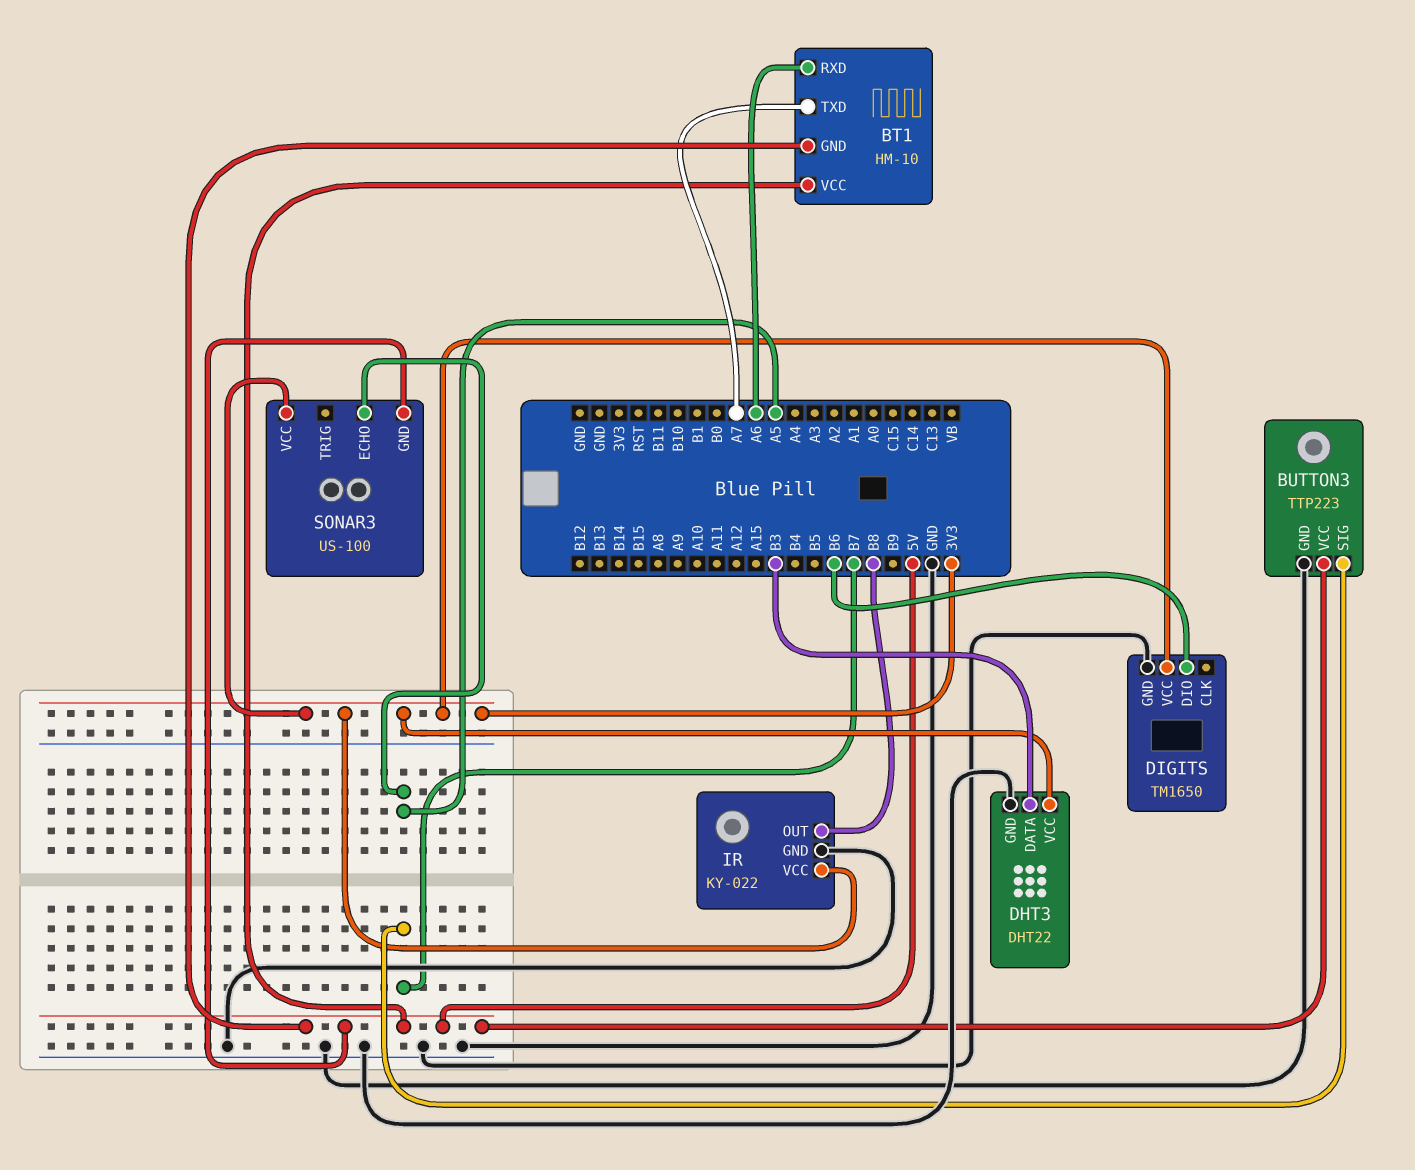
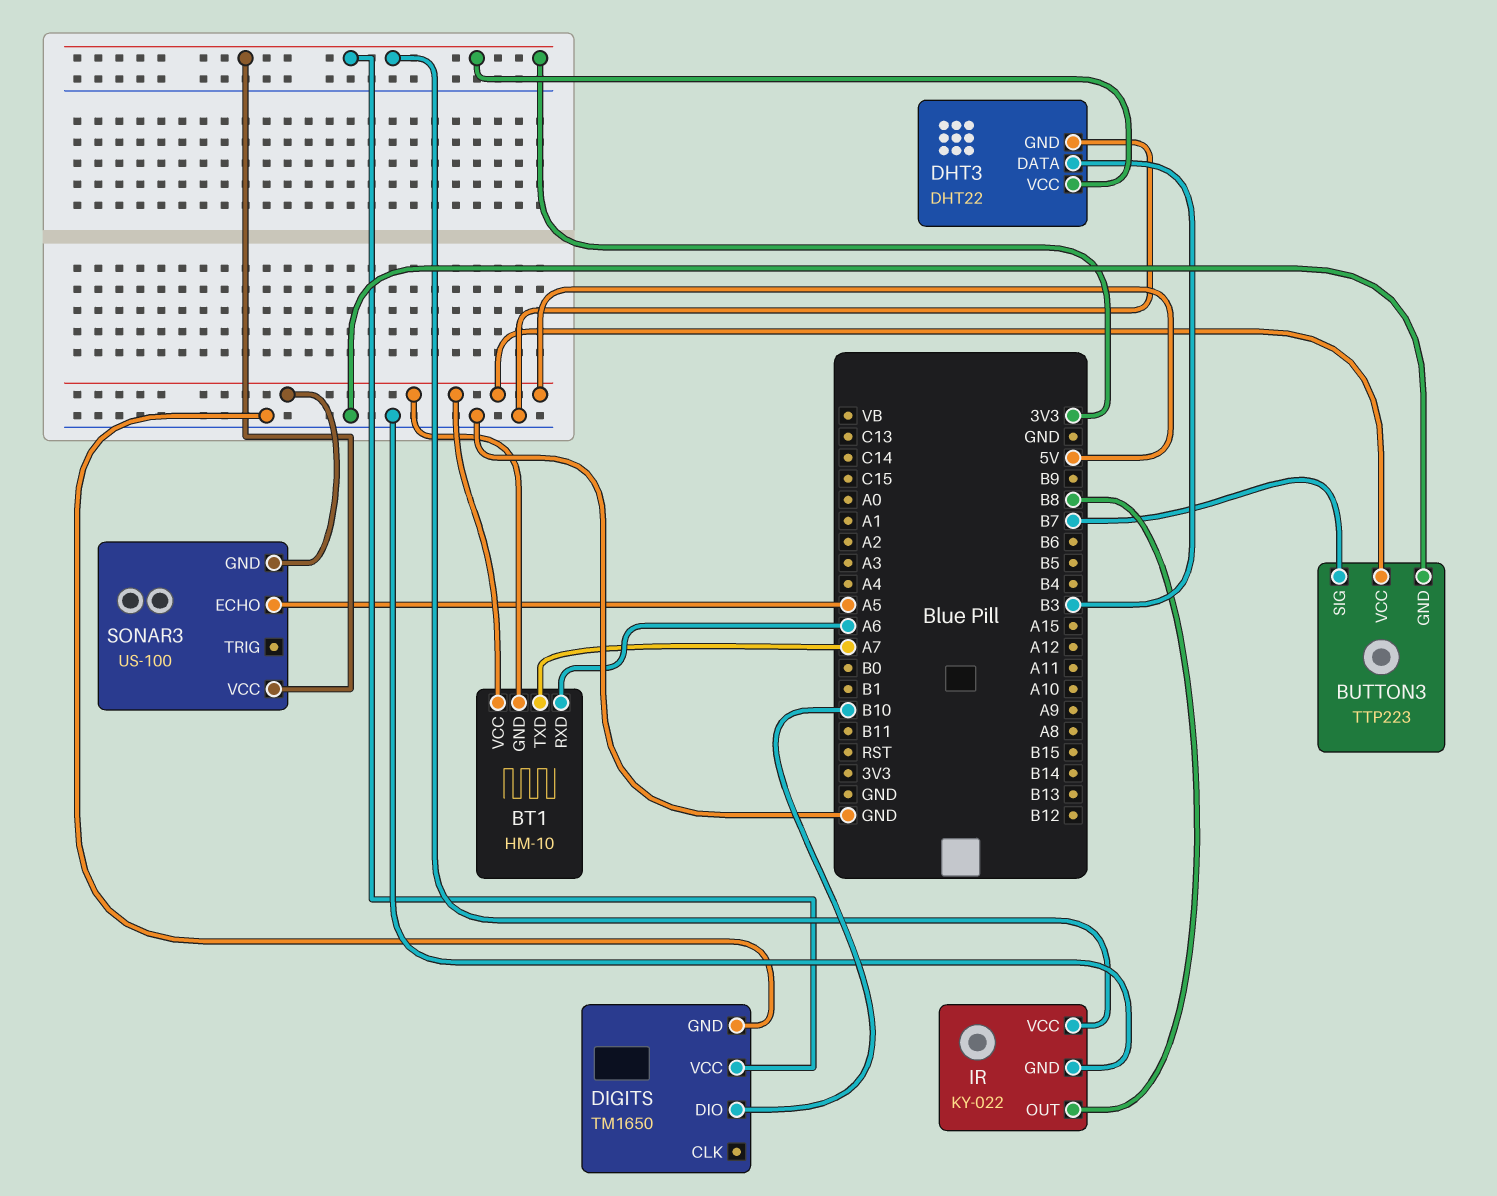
DIGITS pin DIO: B6 -> B10

